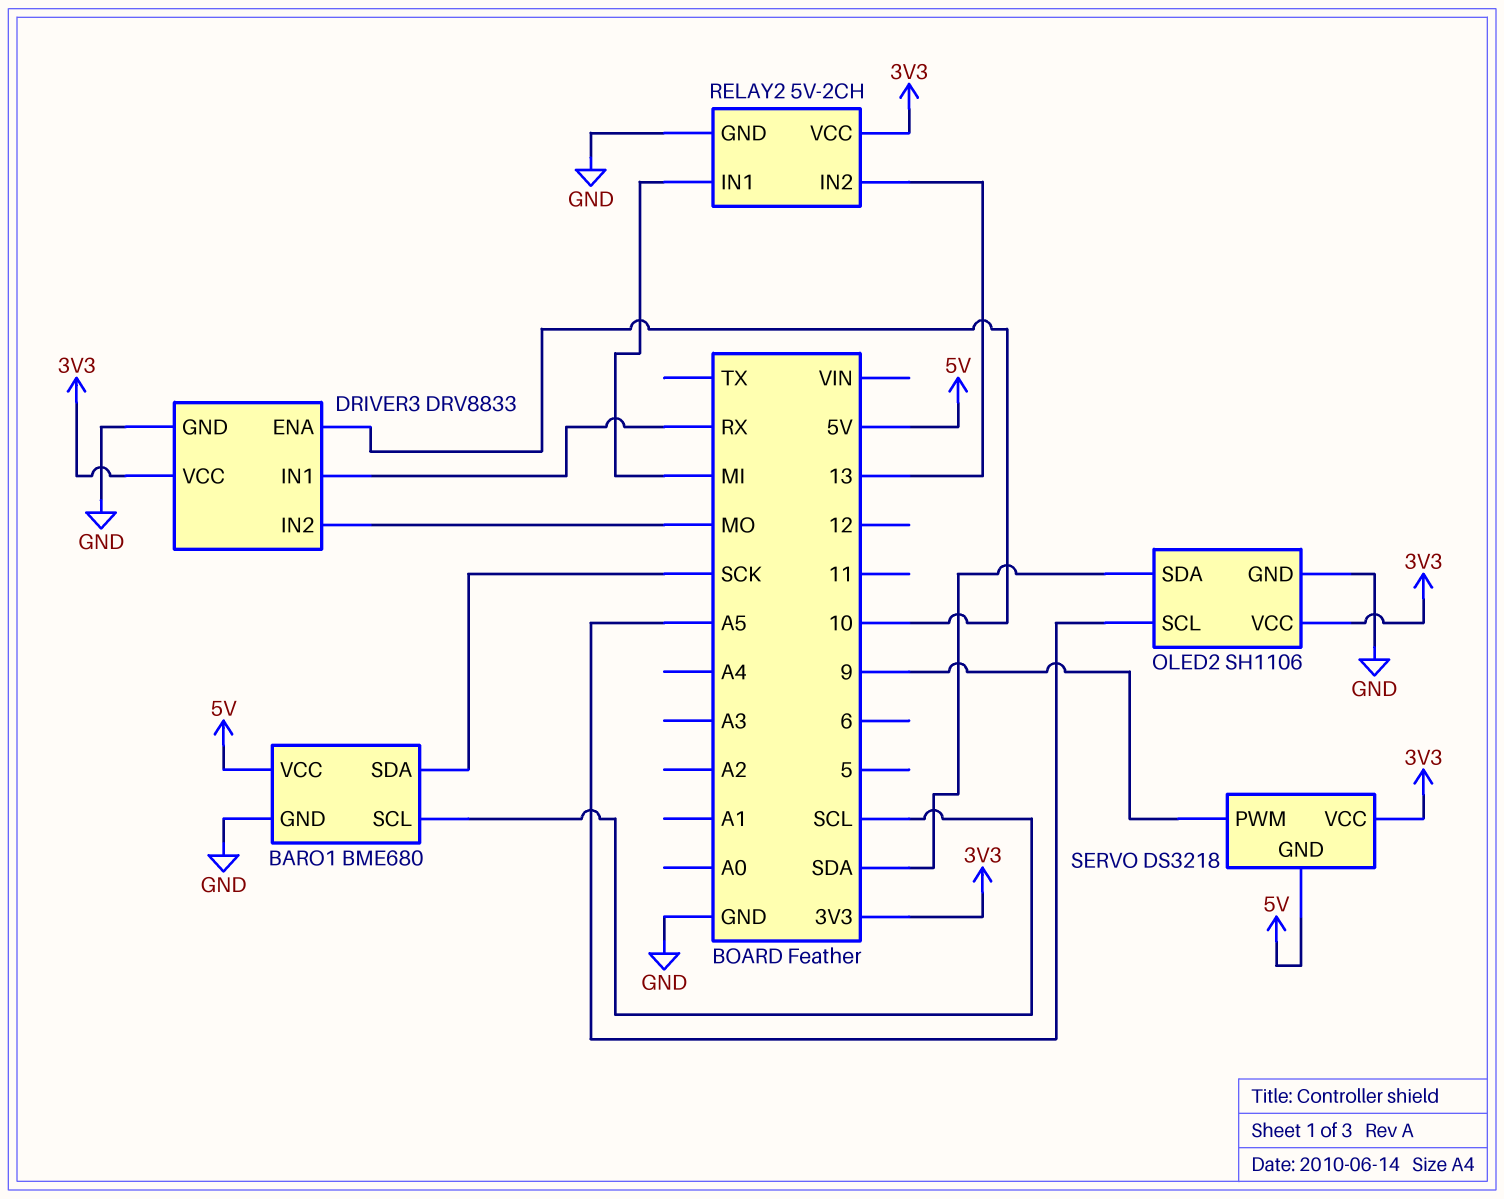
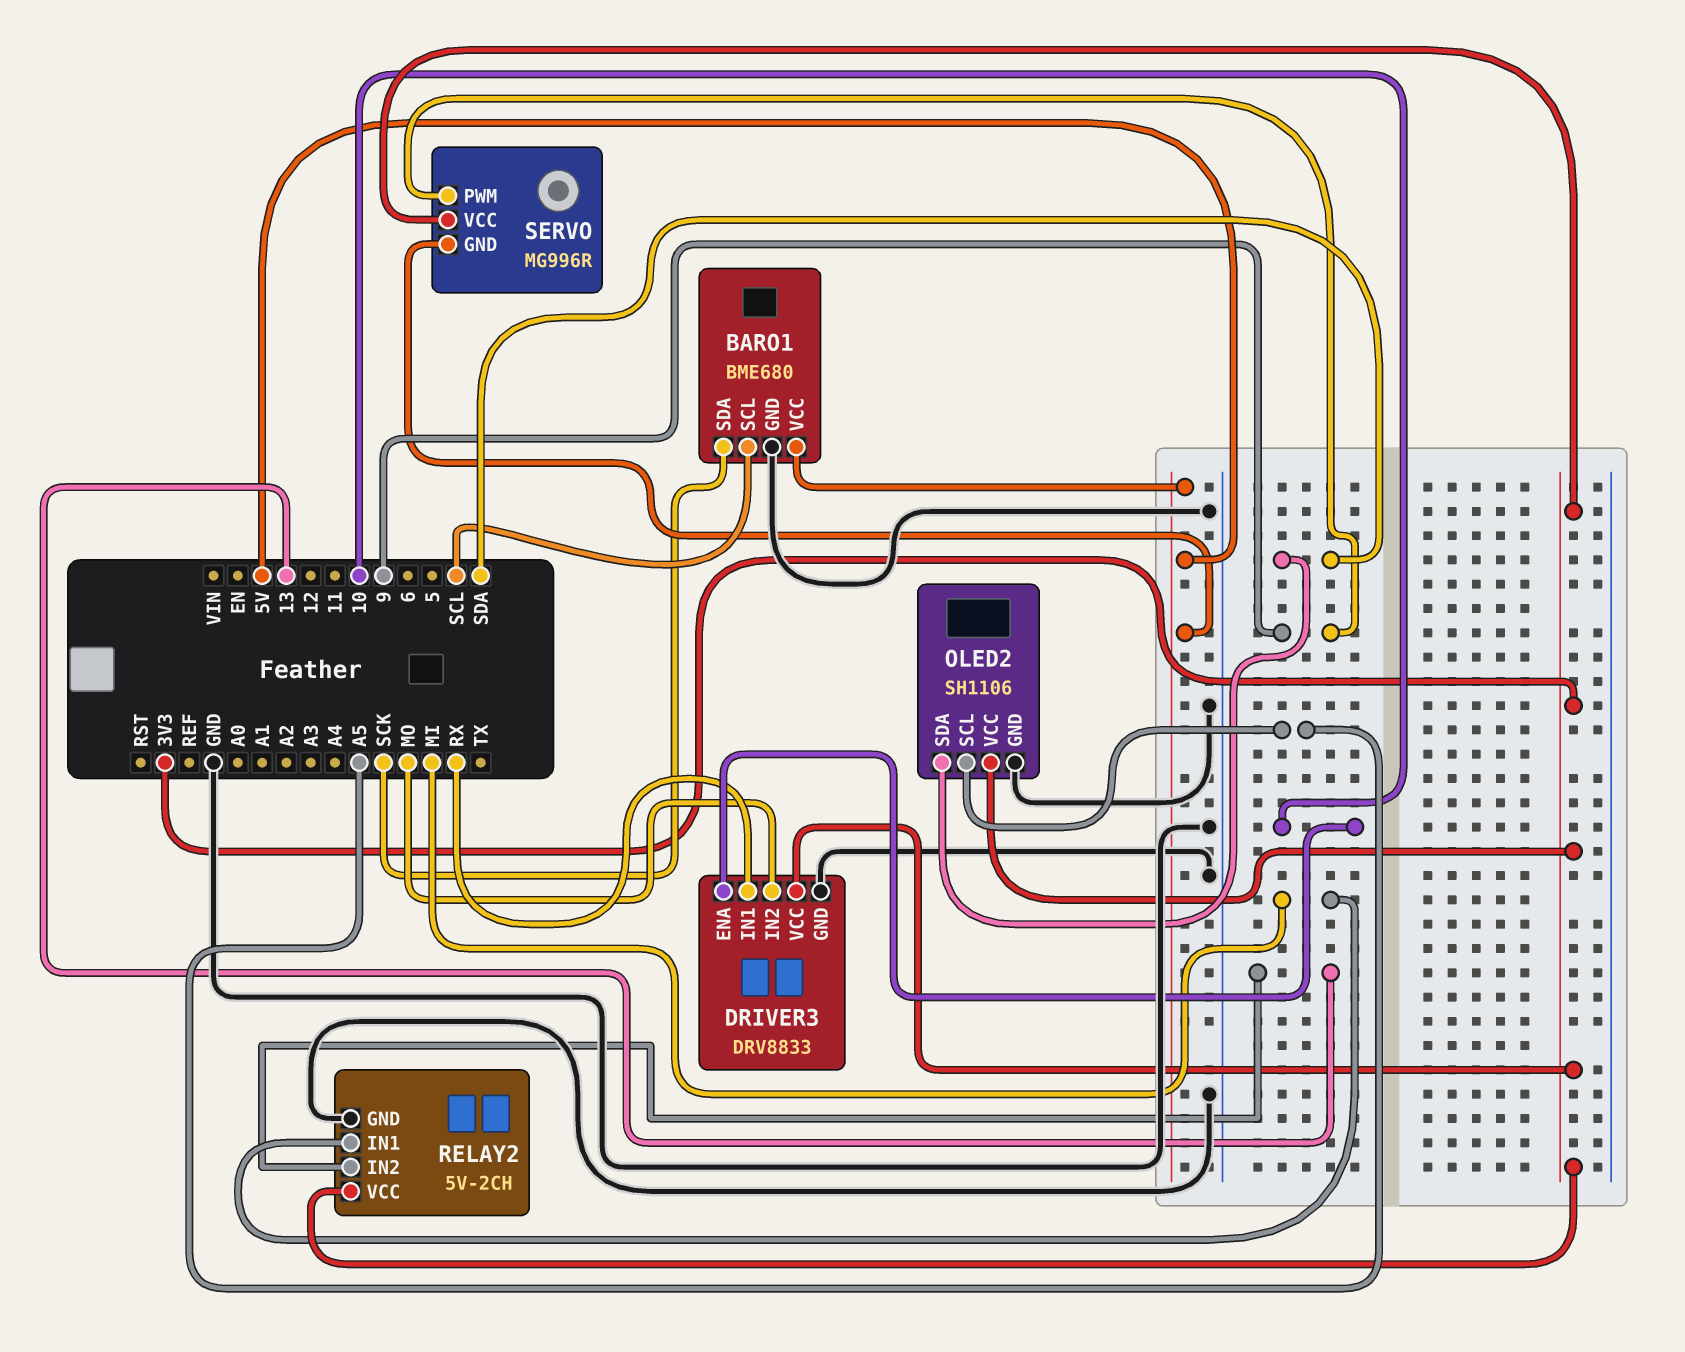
SERVO: DS3218 -> MG996R

